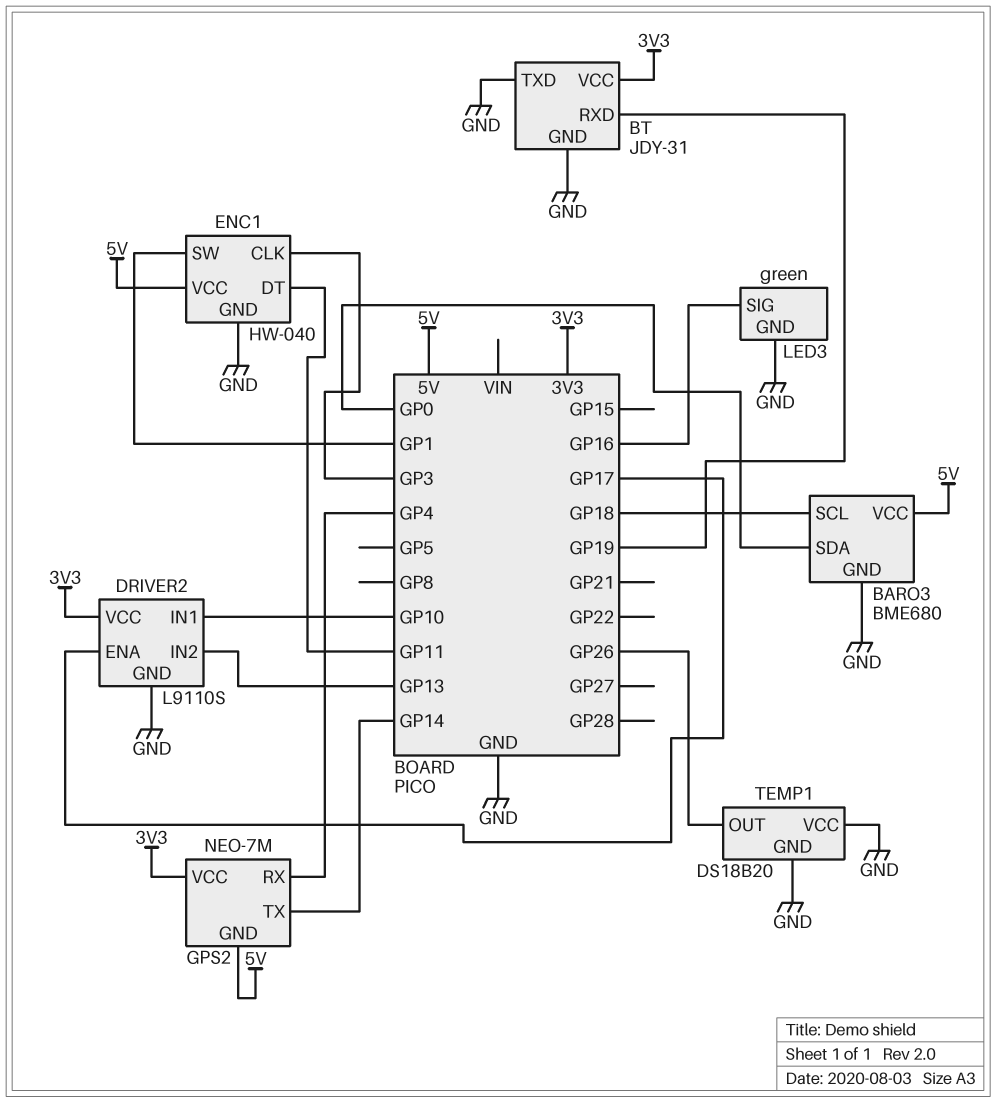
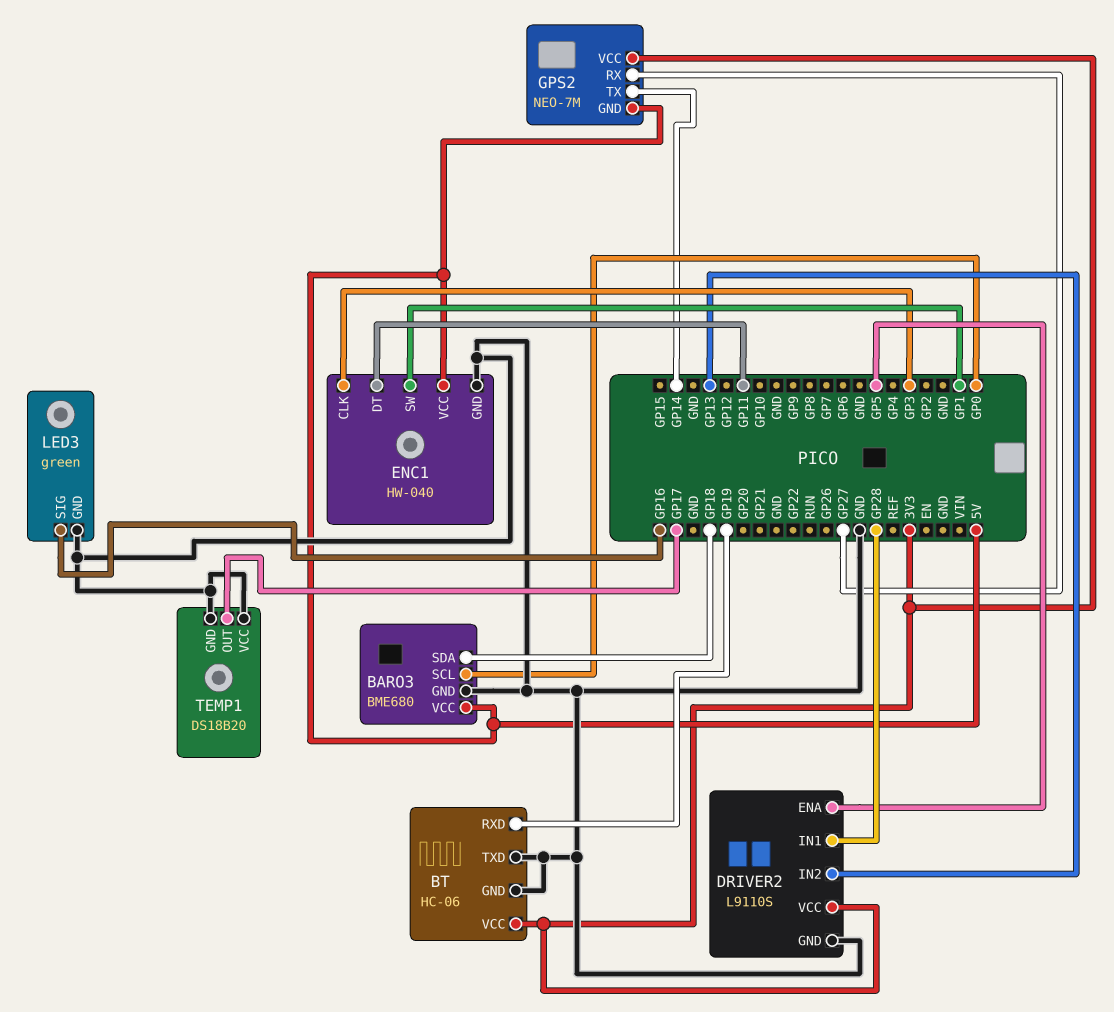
BARO3 pin SCL: GP18 -> GP0
BARO3 pin SDA: GP0 -> GP18
BT: JDY-31 -> HC-06
DRIVER2 pin ENA: GP17 -> GP5
DRIVER2 pin IN1: GP10 -> GP28
GPS2 pin RX: GP4 -> GP27
TEMP1 pin OUT: GP26 -> GP17

